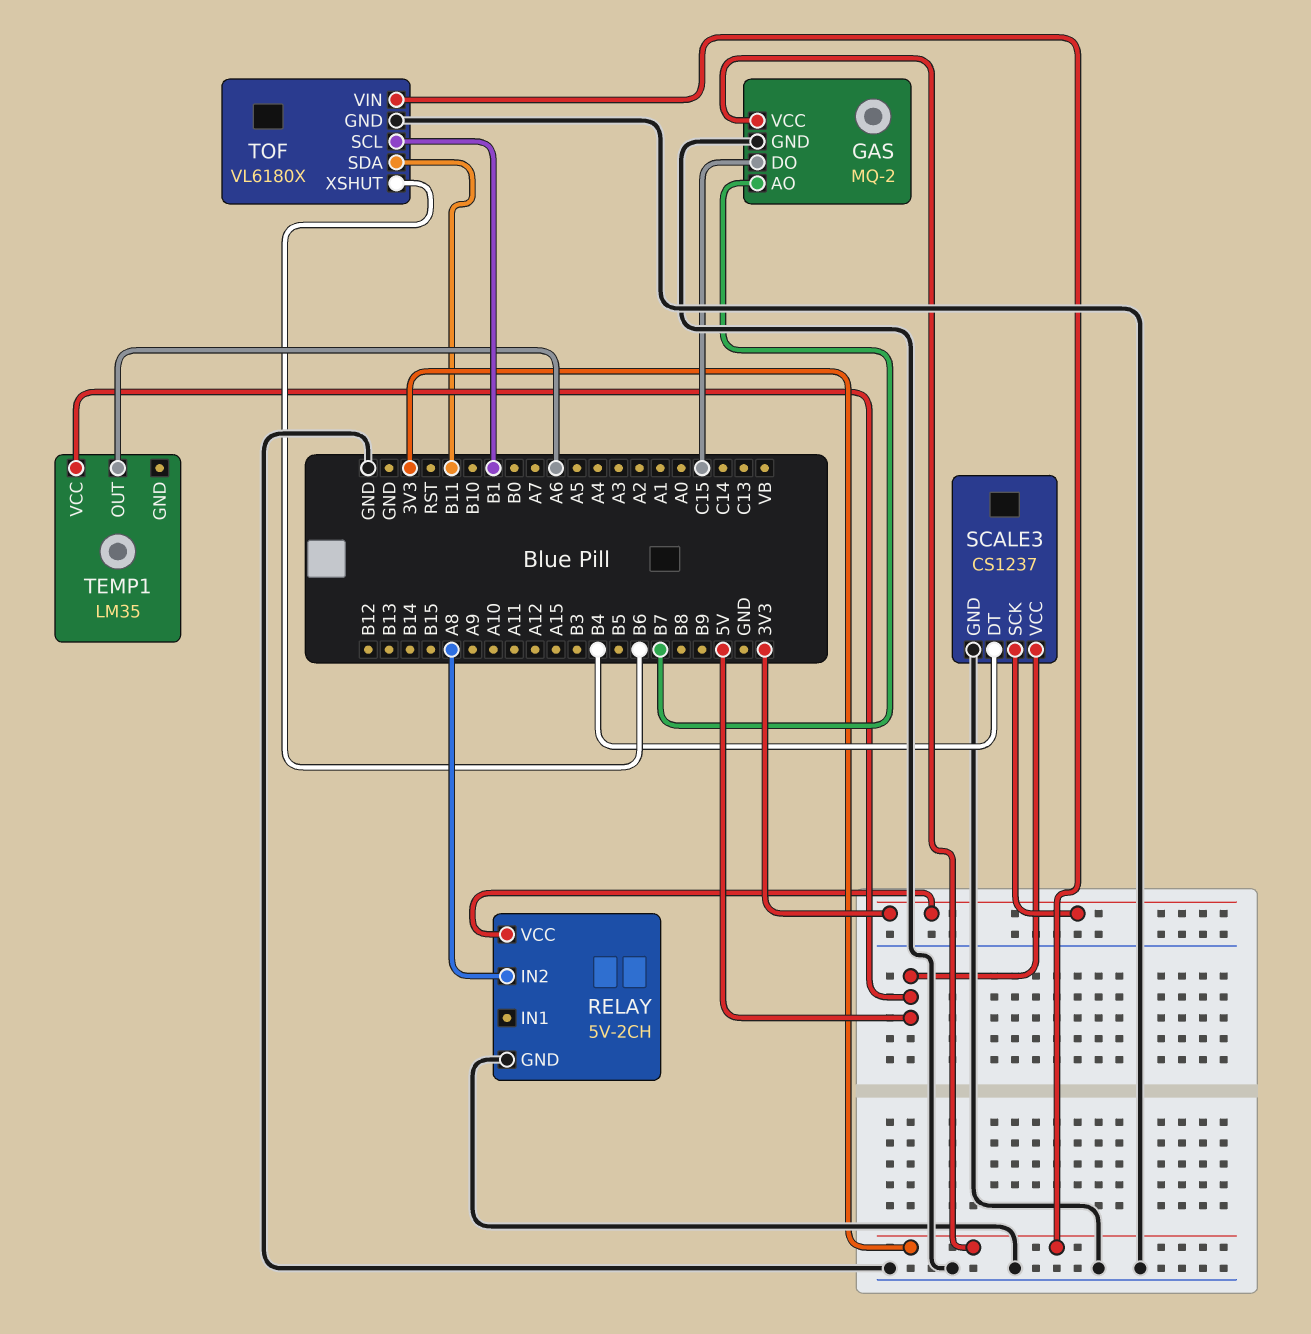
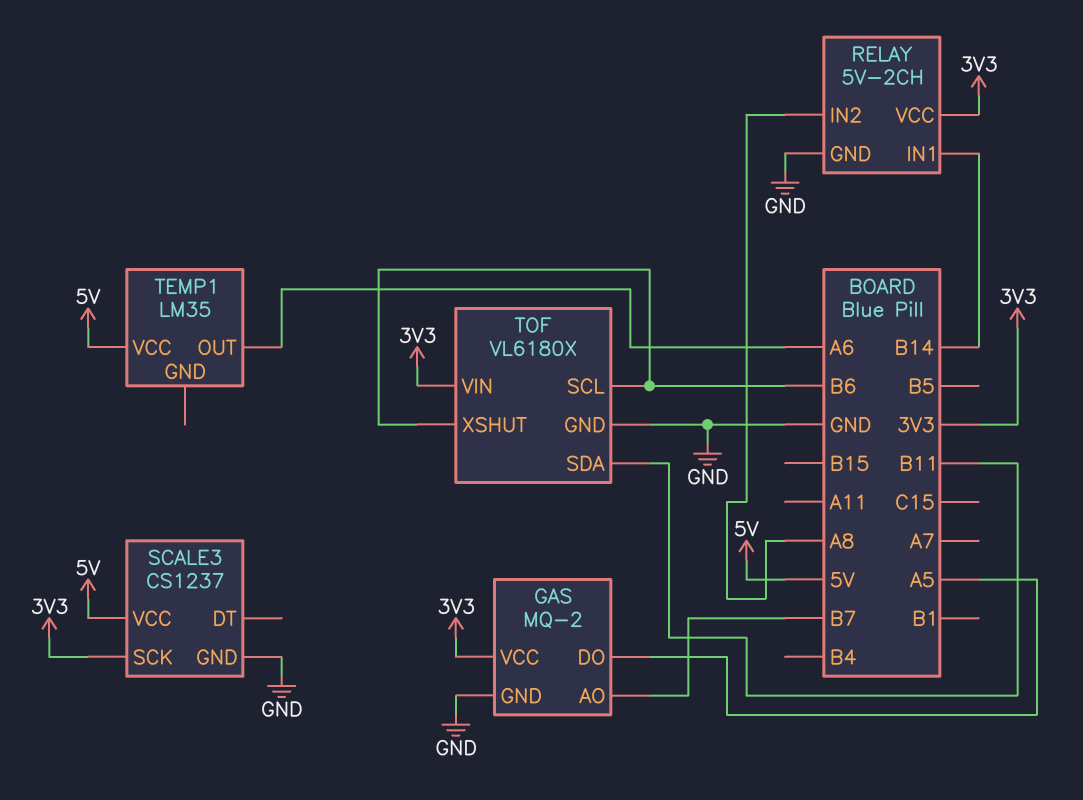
GAS pin DO: C15 -> A5
RELAY pin IN1: none -> B14
SCALE3 pin DT: B4 -> none
TOF pin SCL: B1 -> B6

